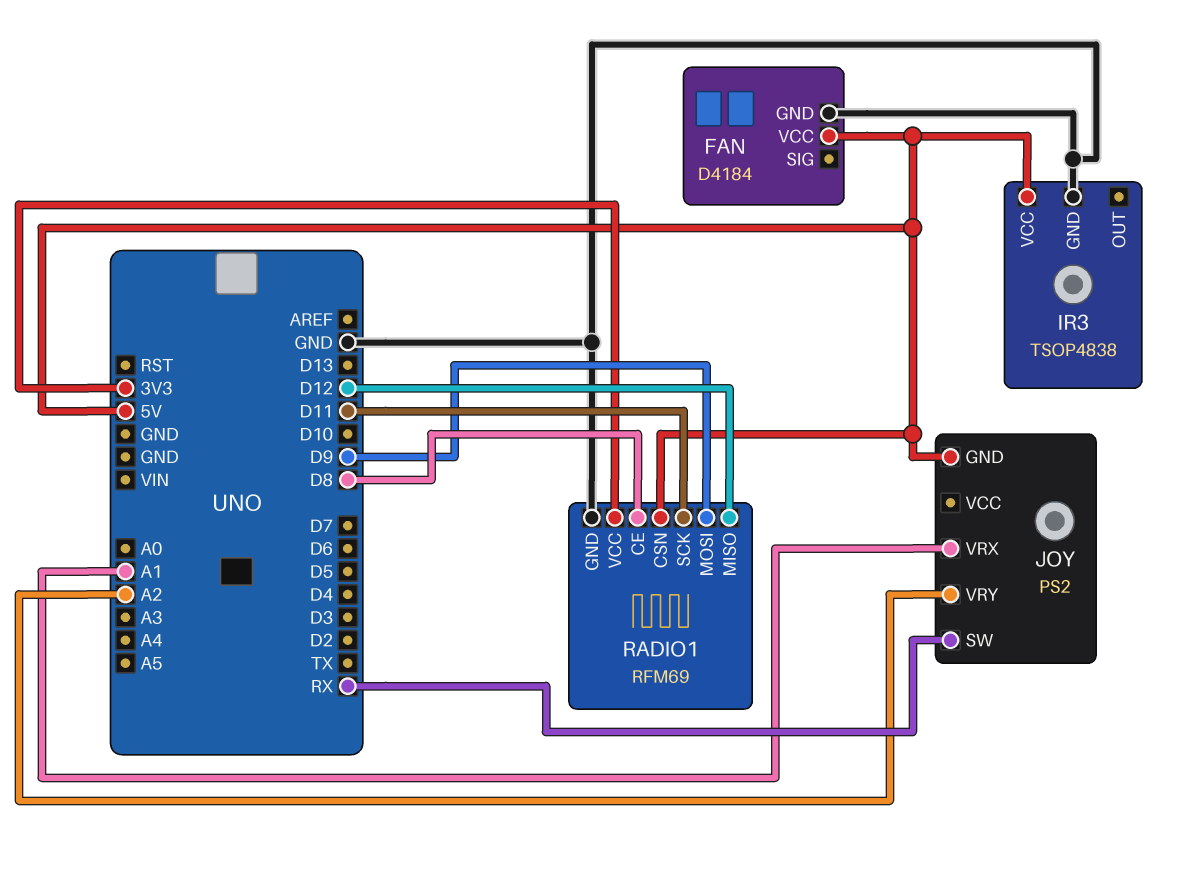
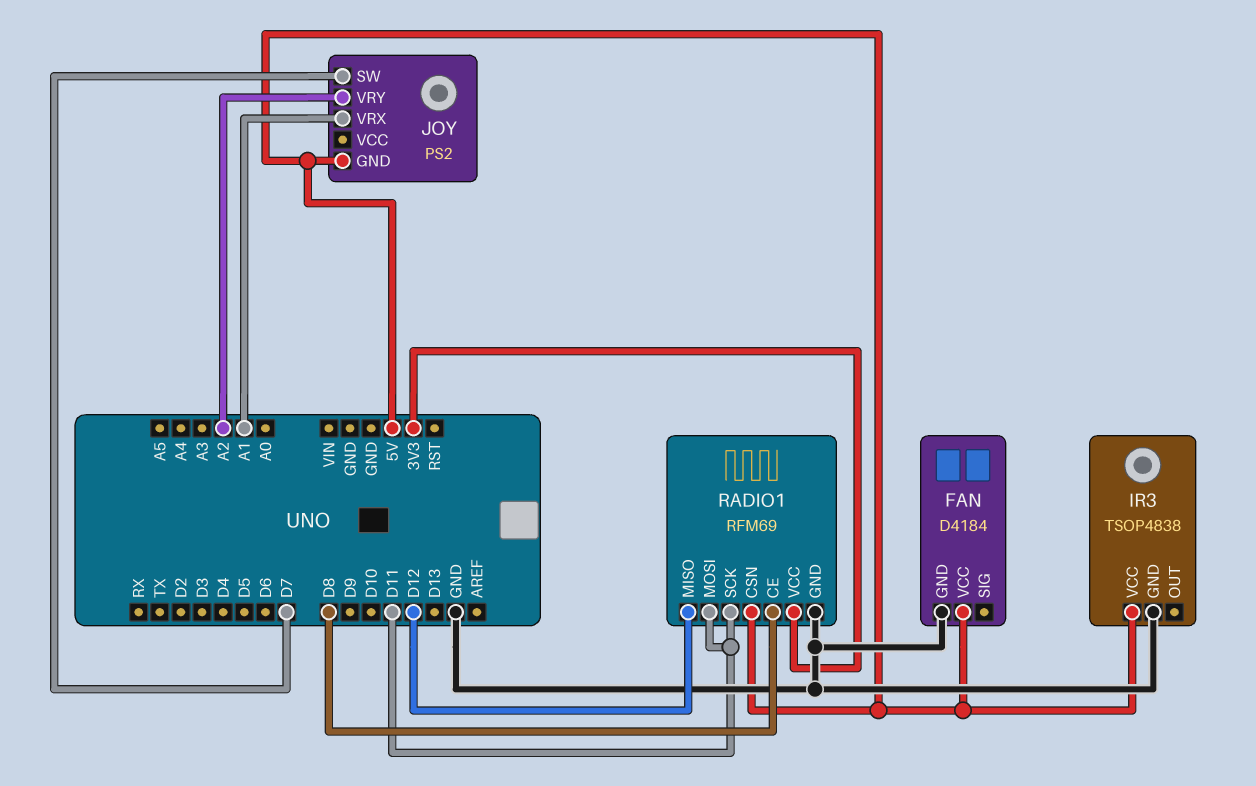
JOY pin SW: RX -> D7
RADIO1 pin MOSI: D9 -> D11

